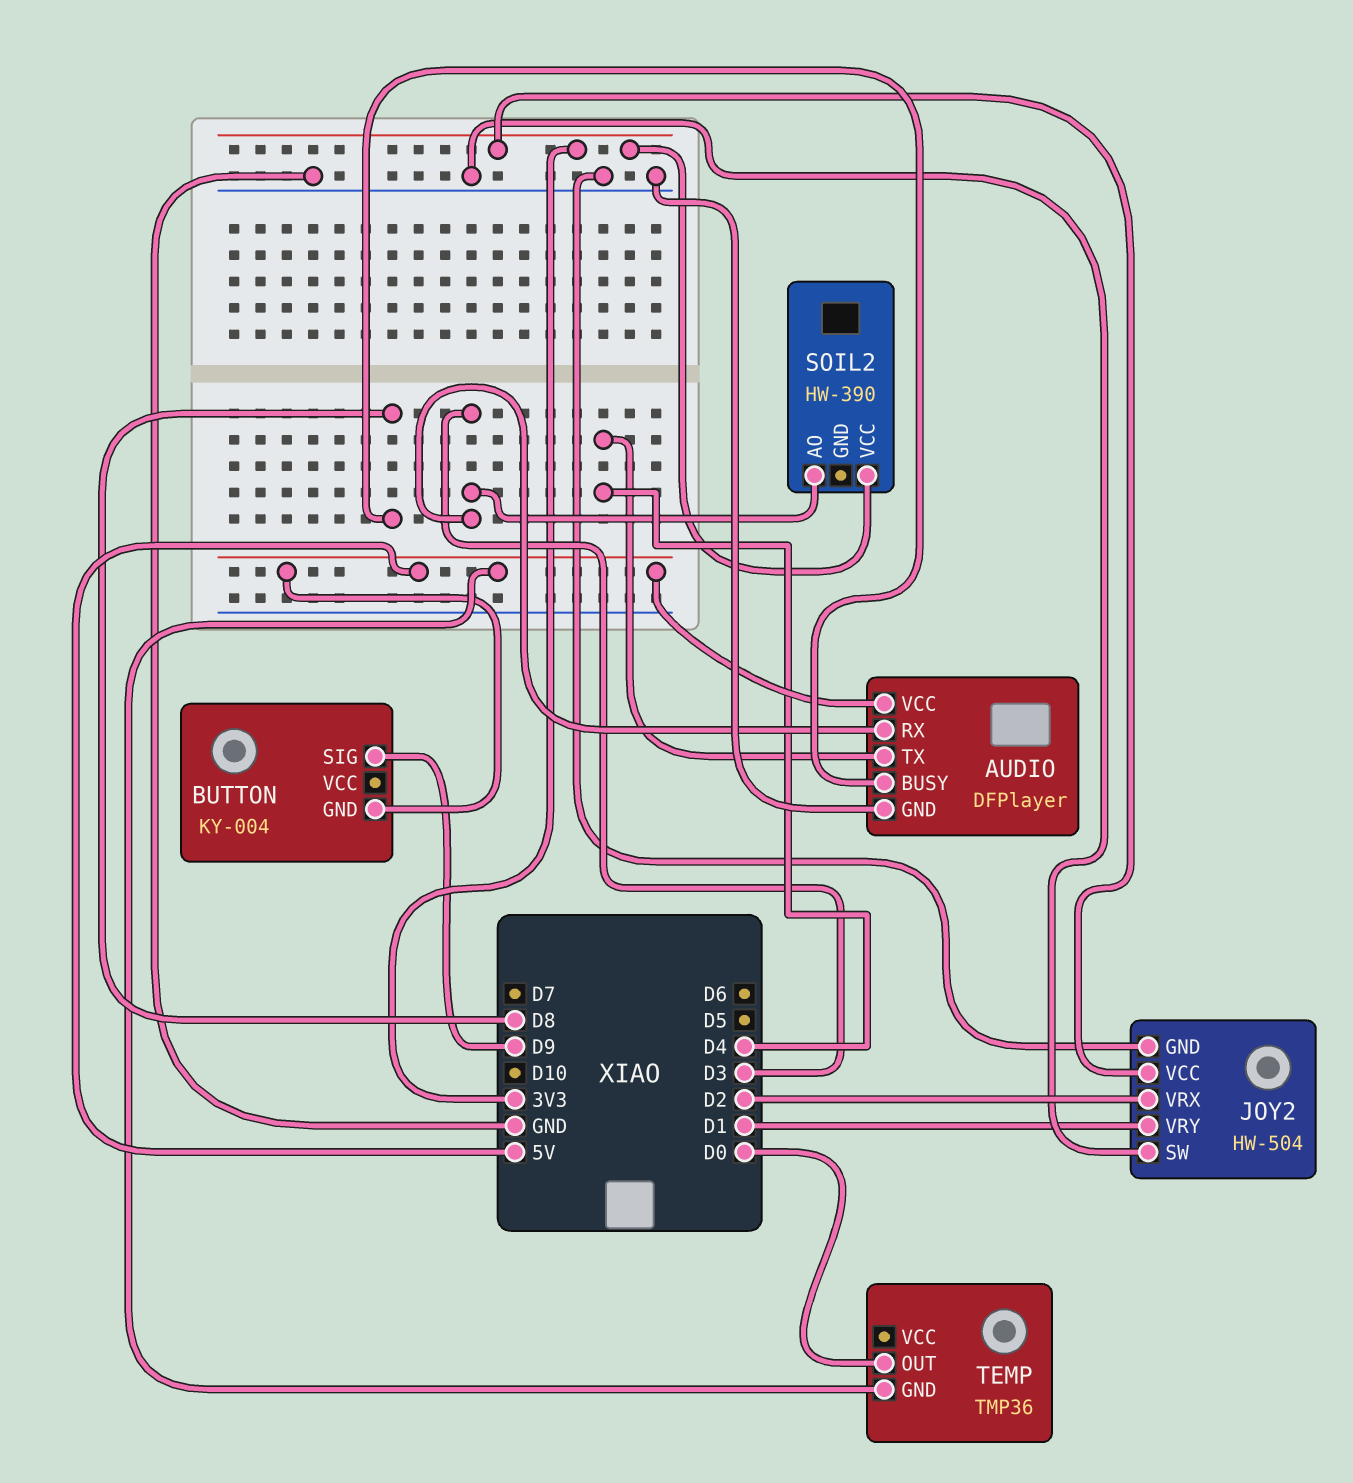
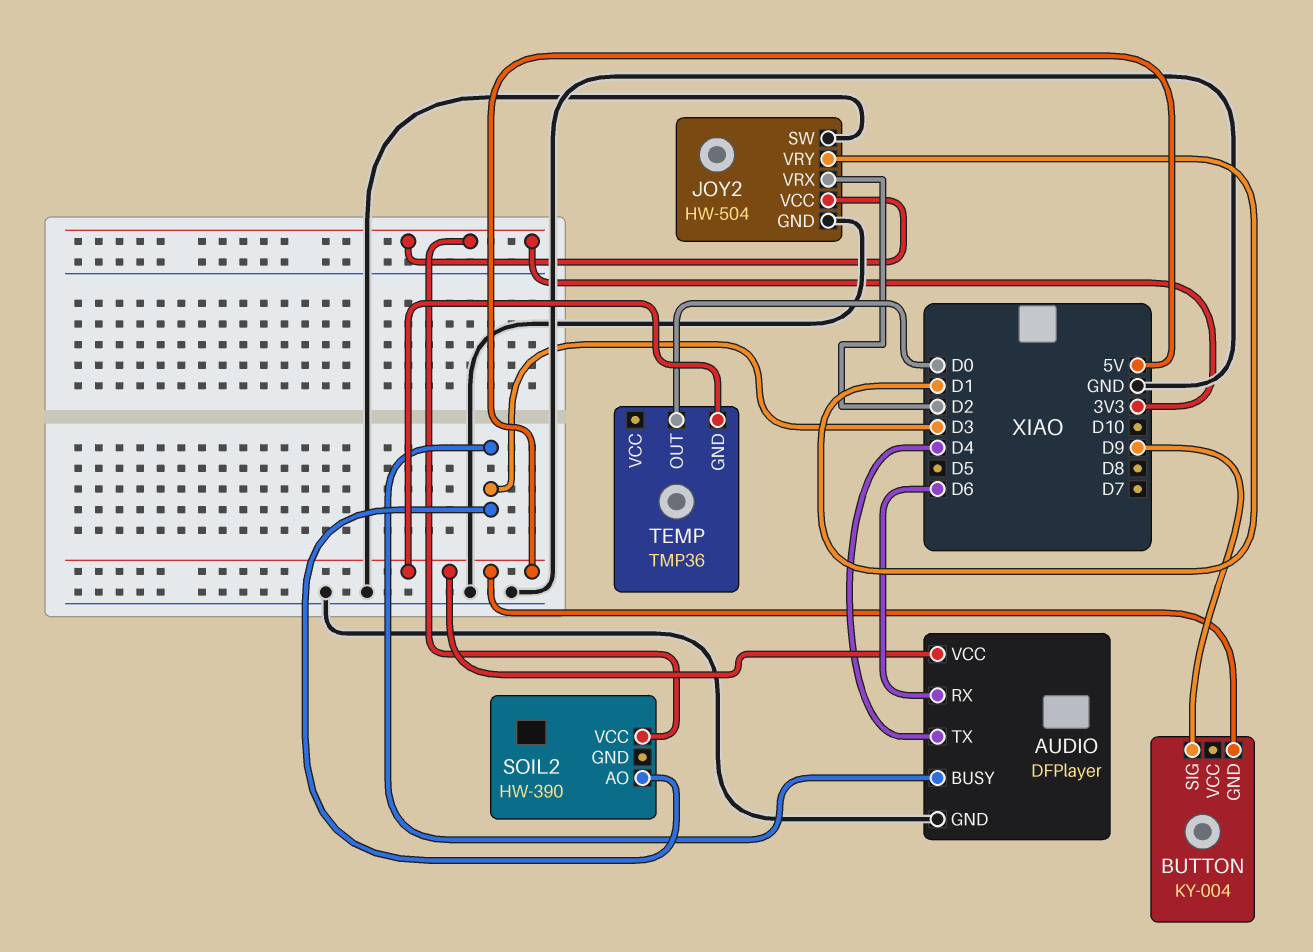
AUDIO pin BUSY: D8 -> D3
AUDIO pin RX: D3 -> D6

